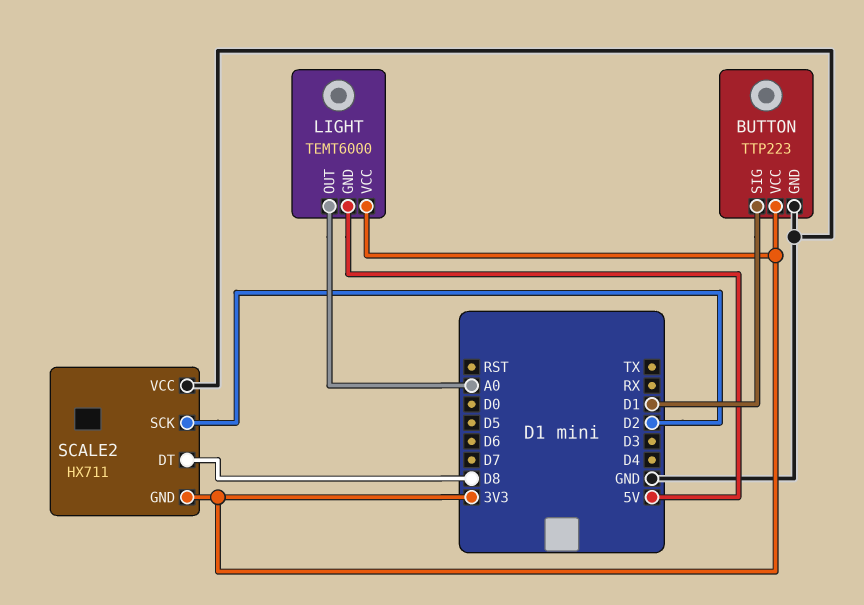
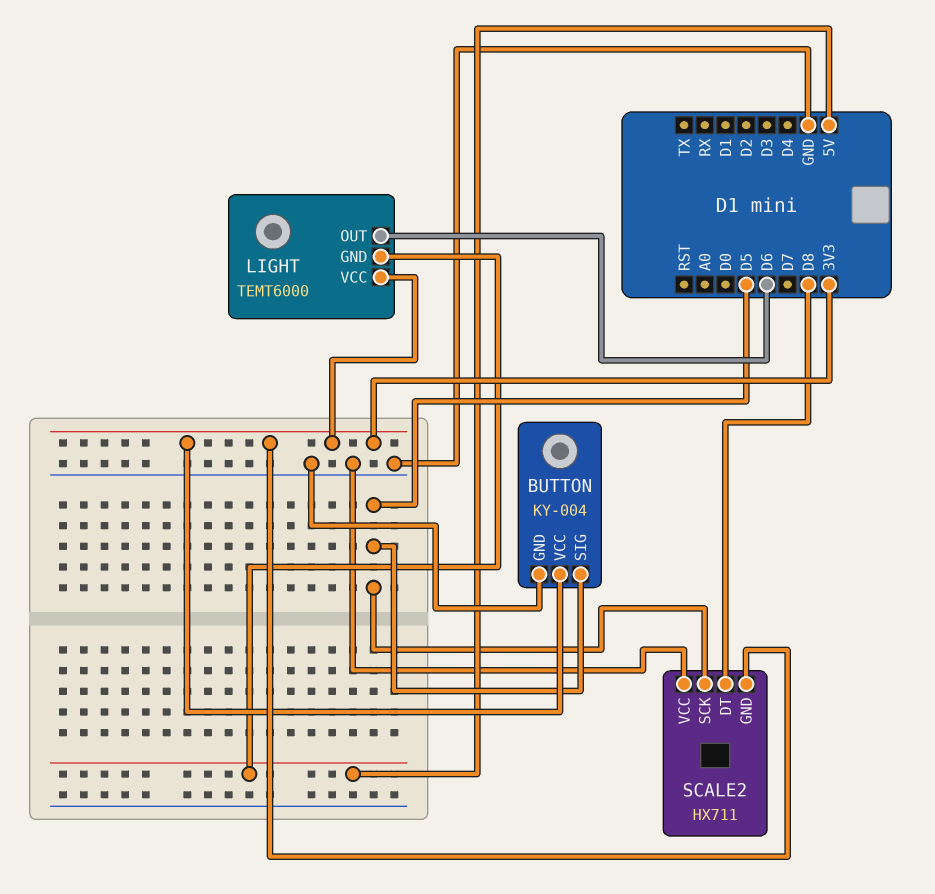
BUTTON: TTP223 -> KY-004
BUTTON pin SIG: D1 -> D5
LIGHT pin OUT: A0 -> D6
SCALE2 pin SCK: D2 -> D5

